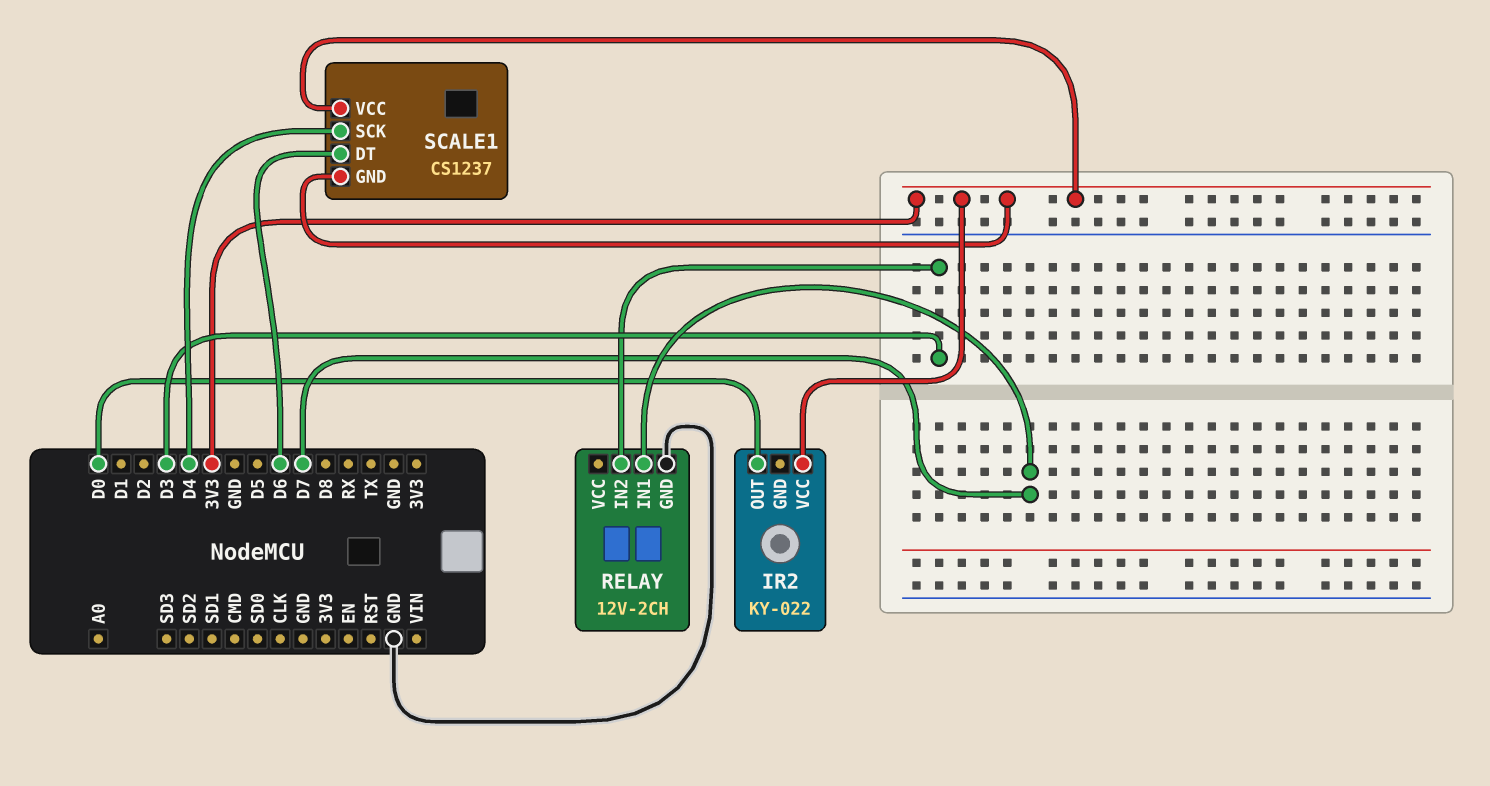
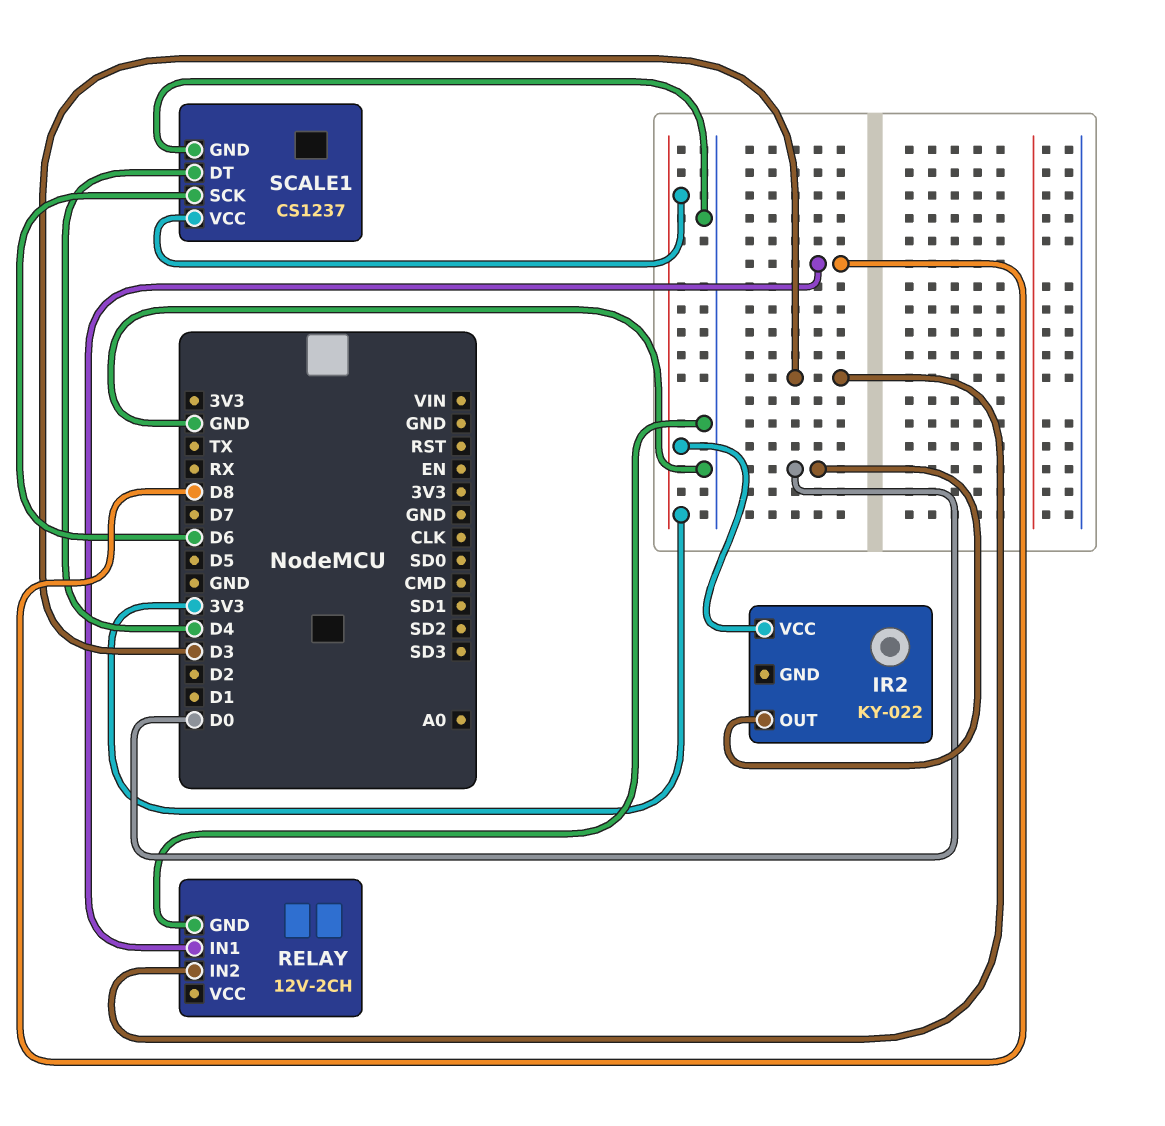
RELAY pin IN1: D7 -> D8
SCALE1 pin DT: D6 -> D4
SCALE1 pin GND: 3V3 -> GND
SCALE1 pin SCK: D4 -> D6

